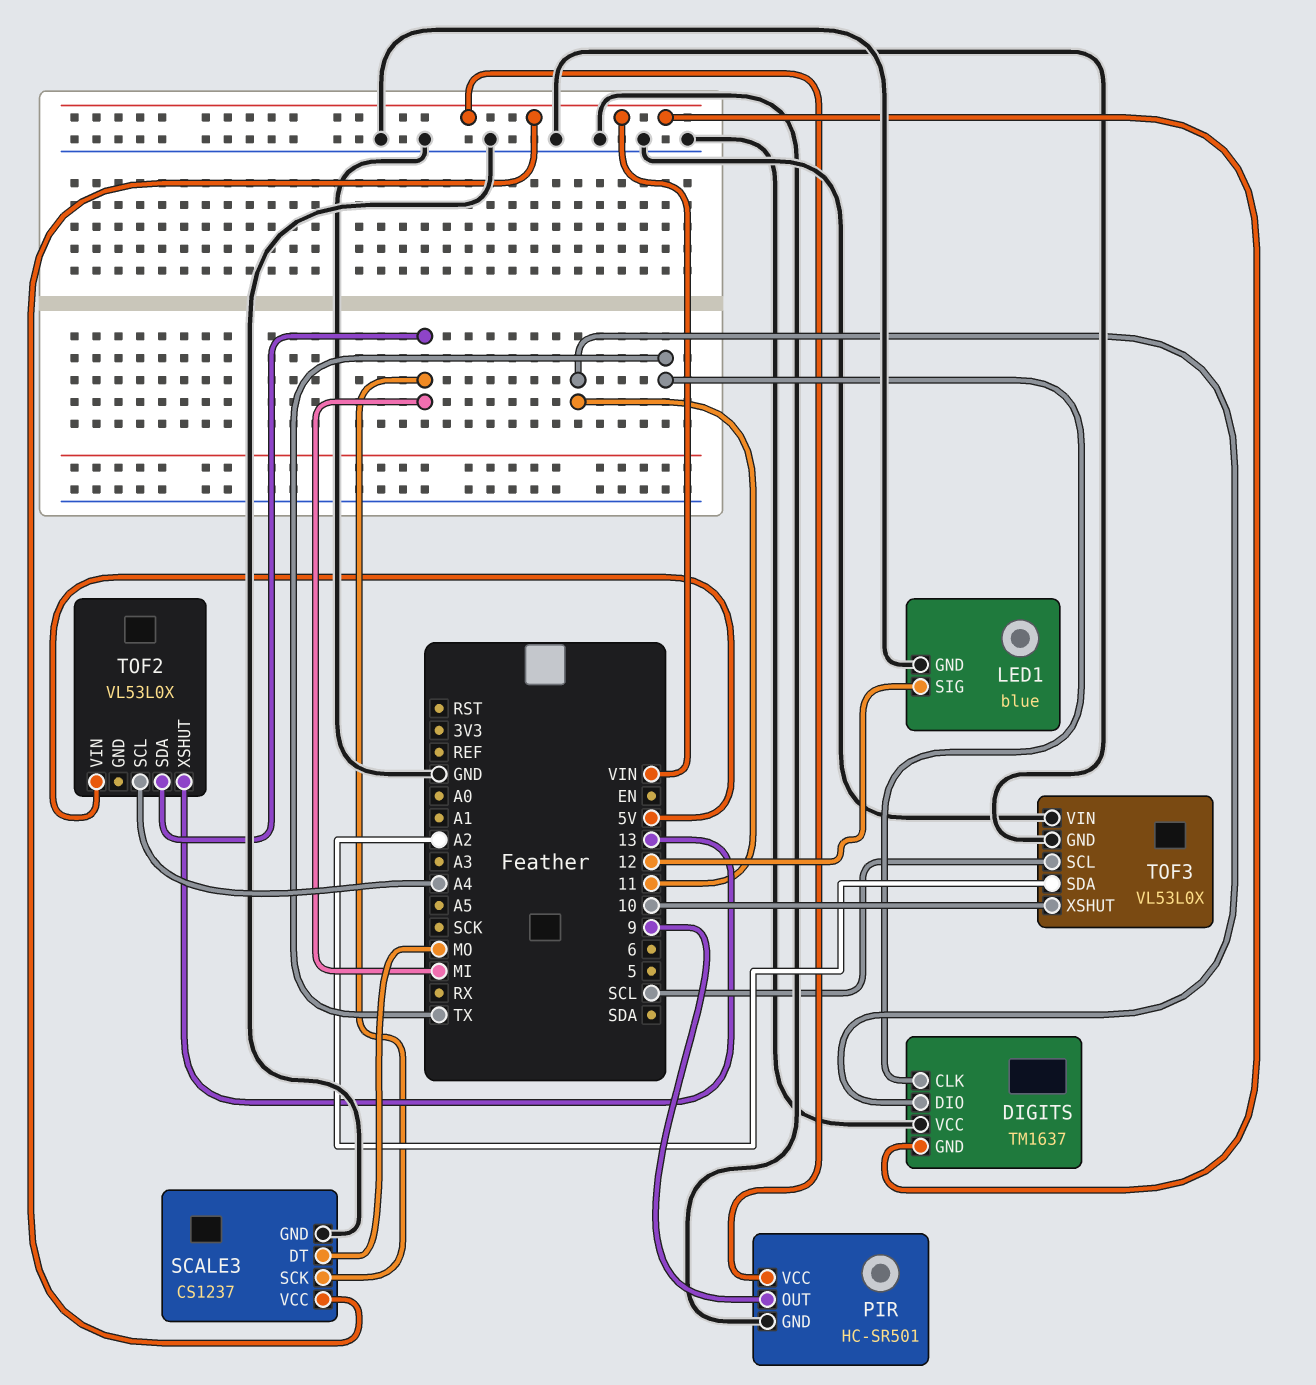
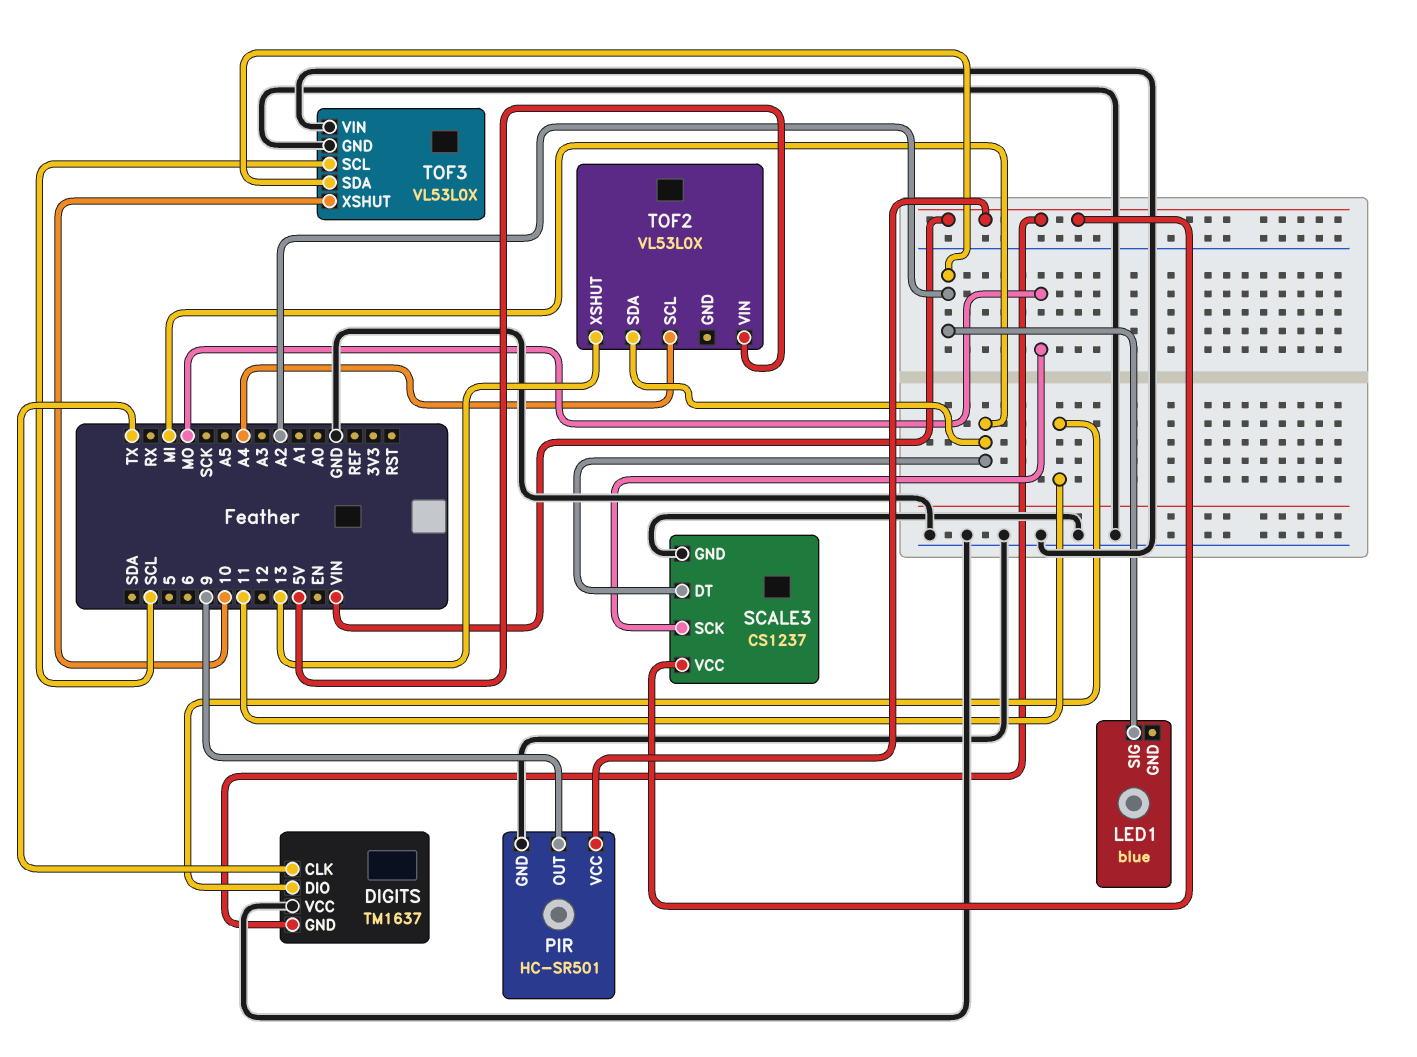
LED1 pin GND: GND -> none
LED1 pin SIG: 12 -> A2
SCALE3 pin DT: MO -> MI
SCALE3 pin SCK: MI -> MO

